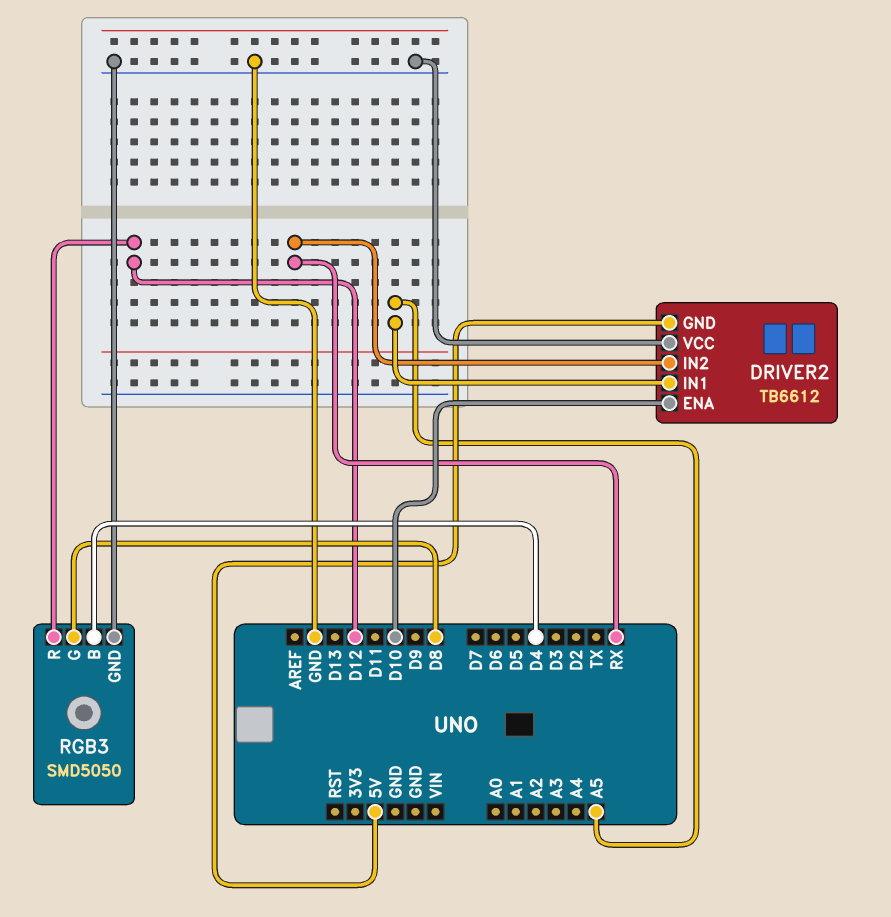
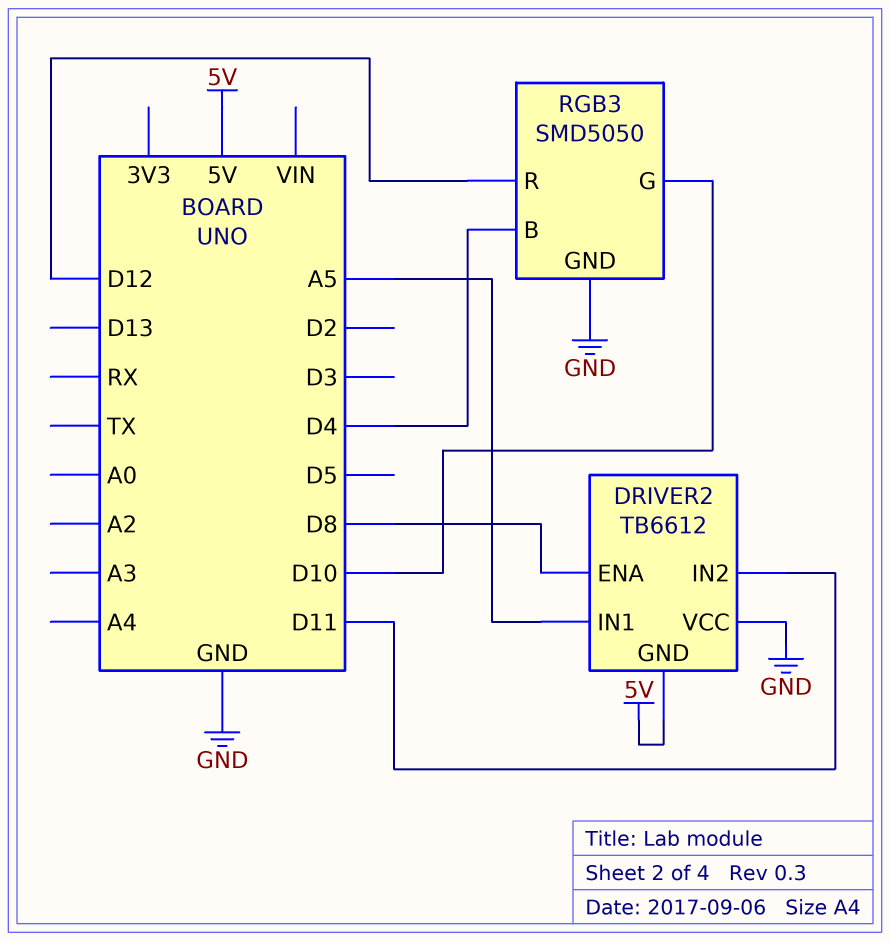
DRIVER2 pin ENA: D10 -> D8
DRIVER2 pin IN2: RX -> D11
RGB3 pin G: D8 -> D10

